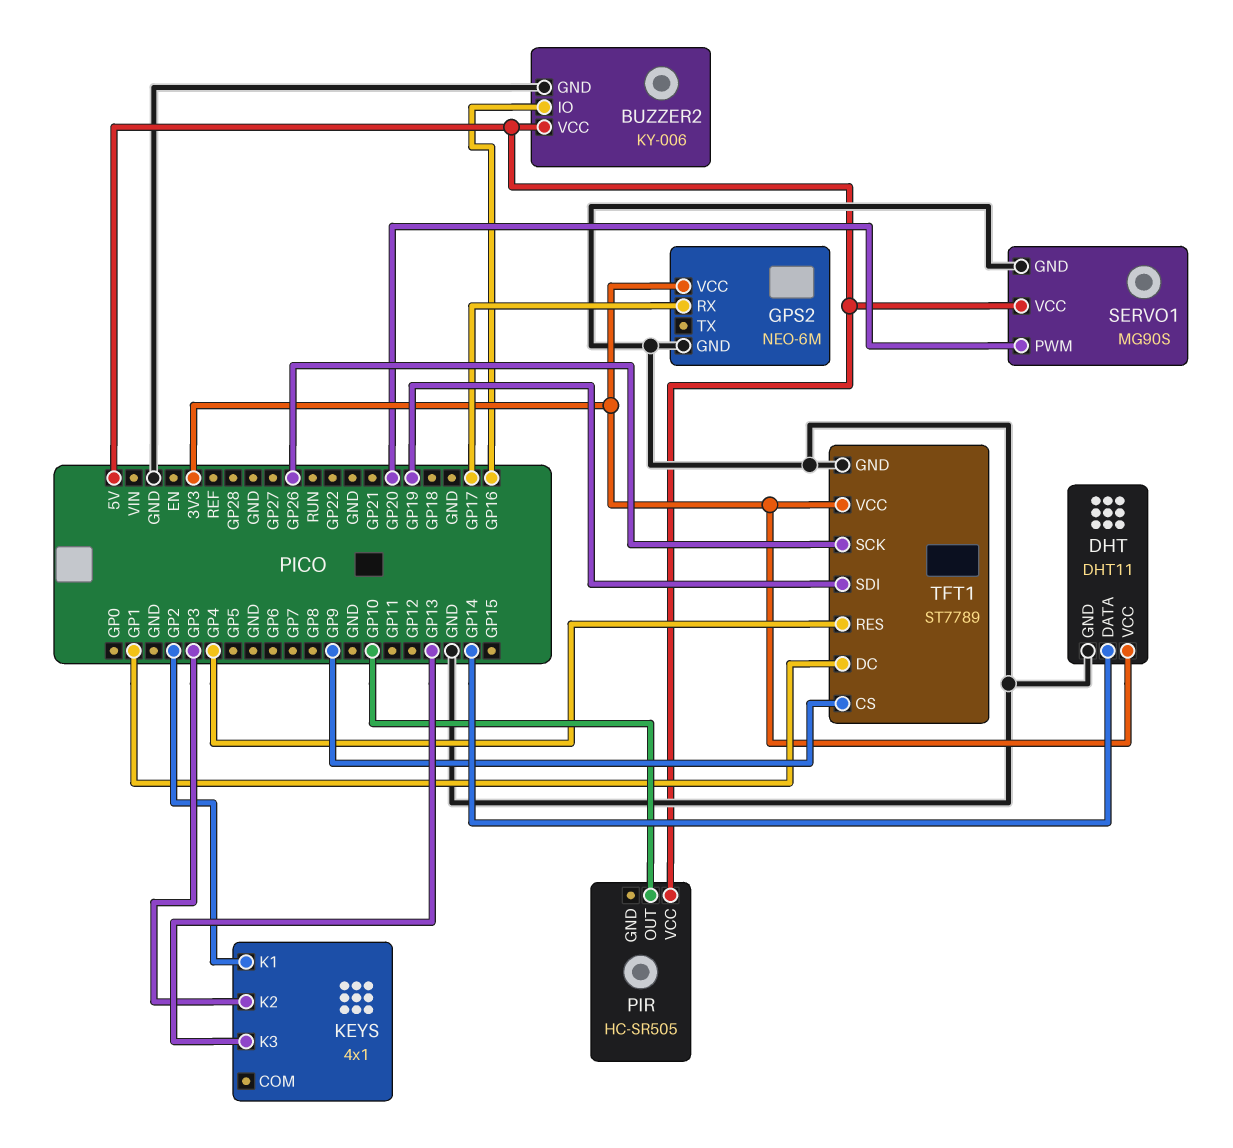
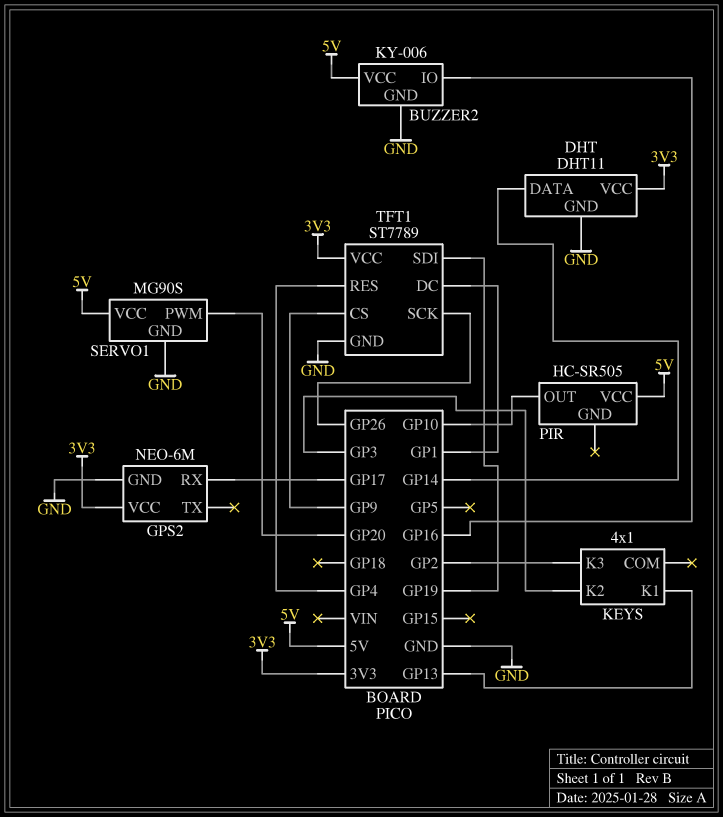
KEYS pin K1: GP2 -> GP13
KEYS pin K3: GP13 -> GP2

